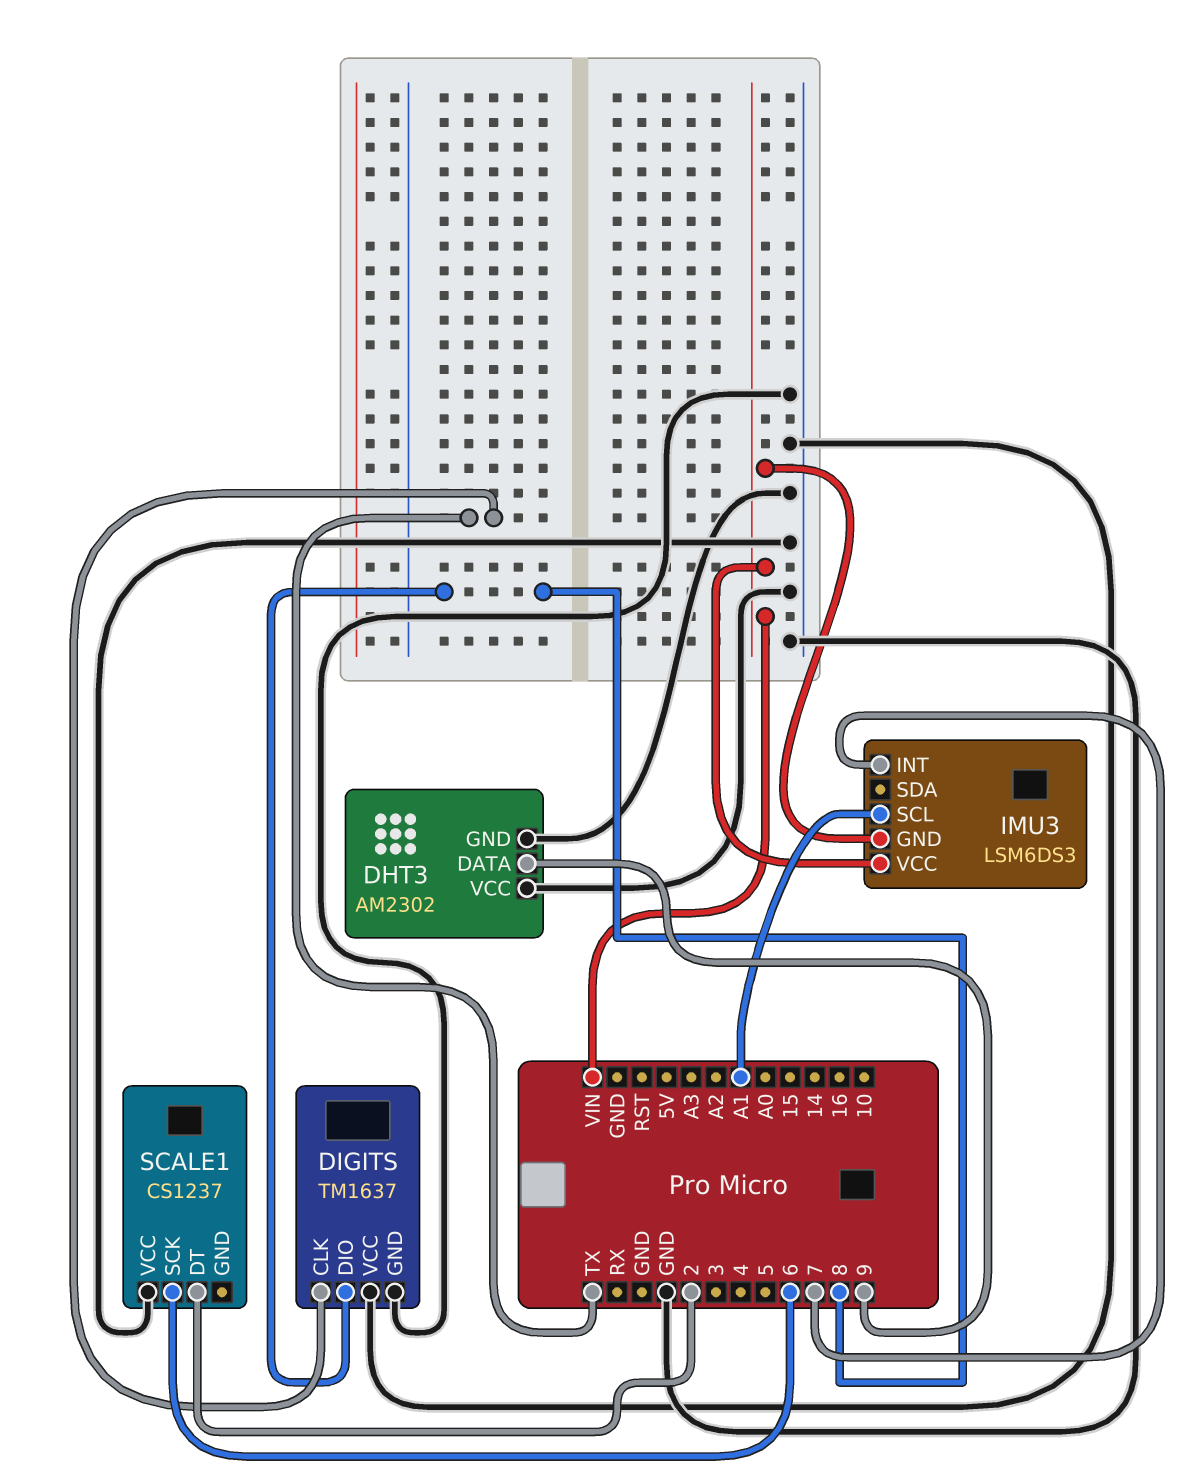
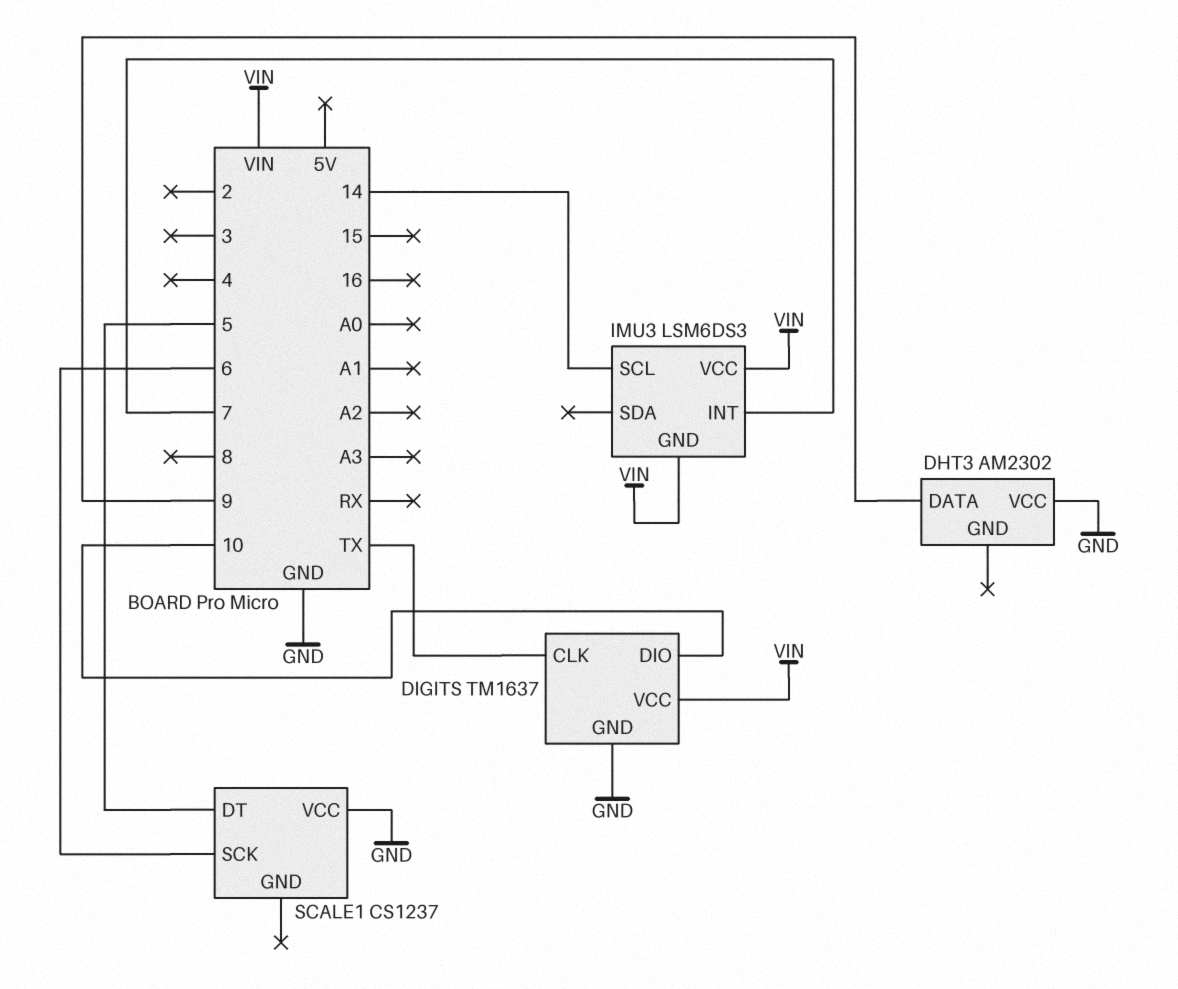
DHT3 pin GND: GND -> none
DIGITS pin DIO: 8 -> 10
DIGITS pin VCC: GND -> VIN
IMU3 pin SCL: A1 -> 14
SCALE1 pin DT: 2 -> 5

